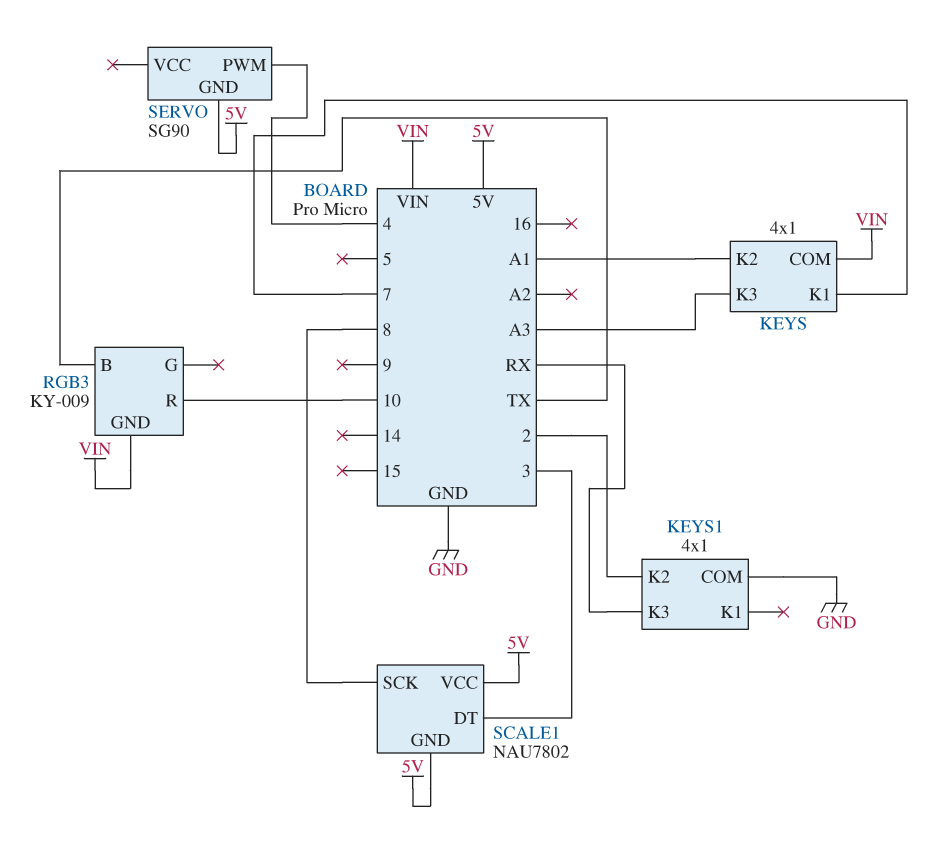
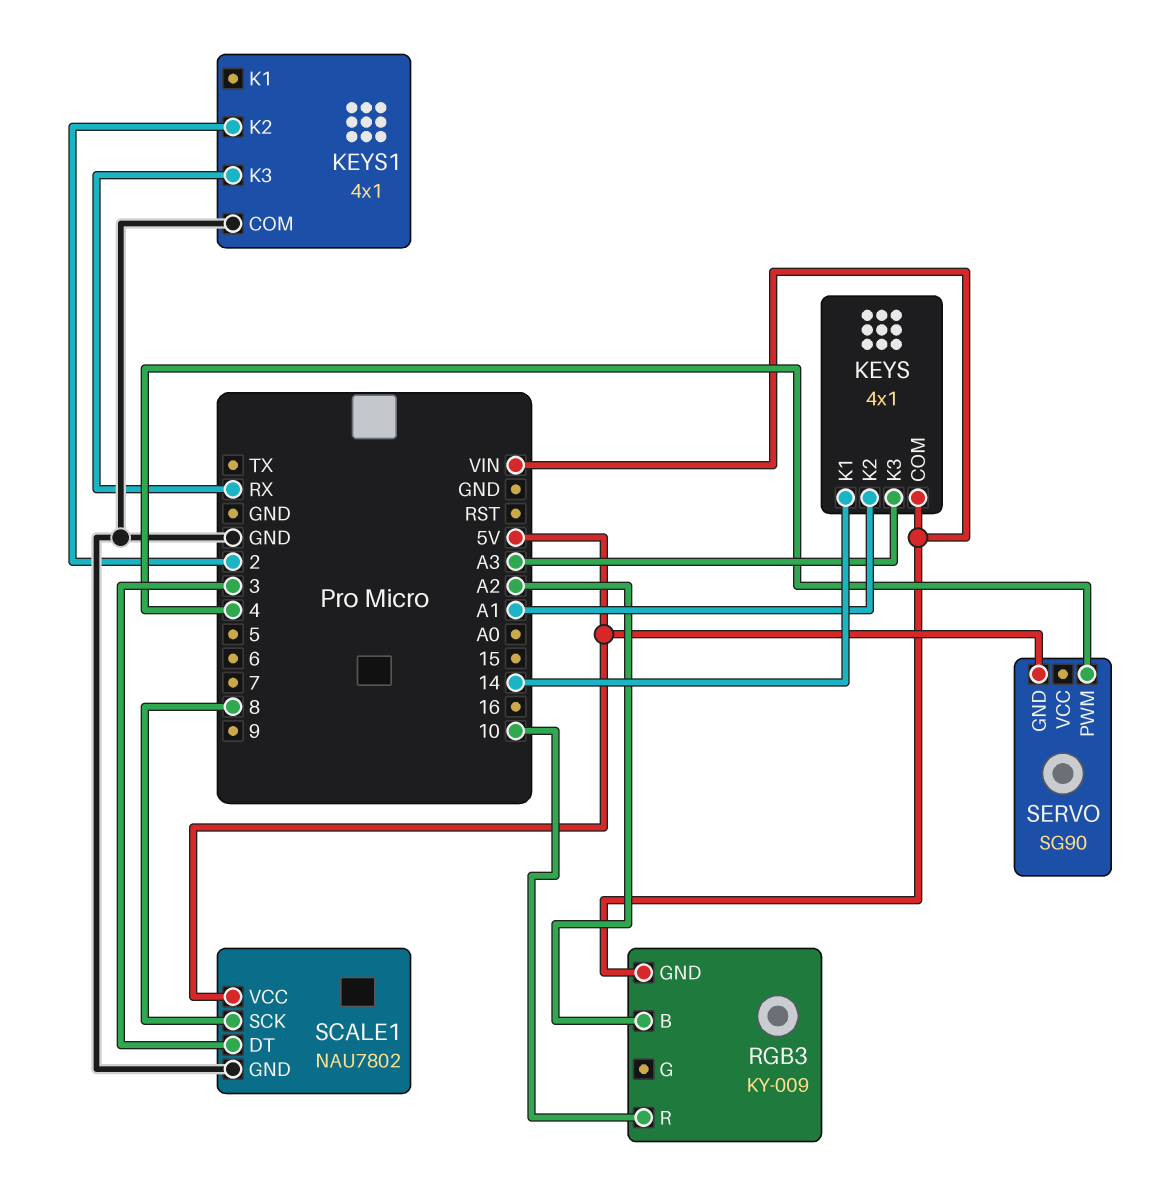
KEYS pin K1: 7 -> 14
RGB3 pin B: TX -> A2
SCALE1 pin GND: 5V -> GND

